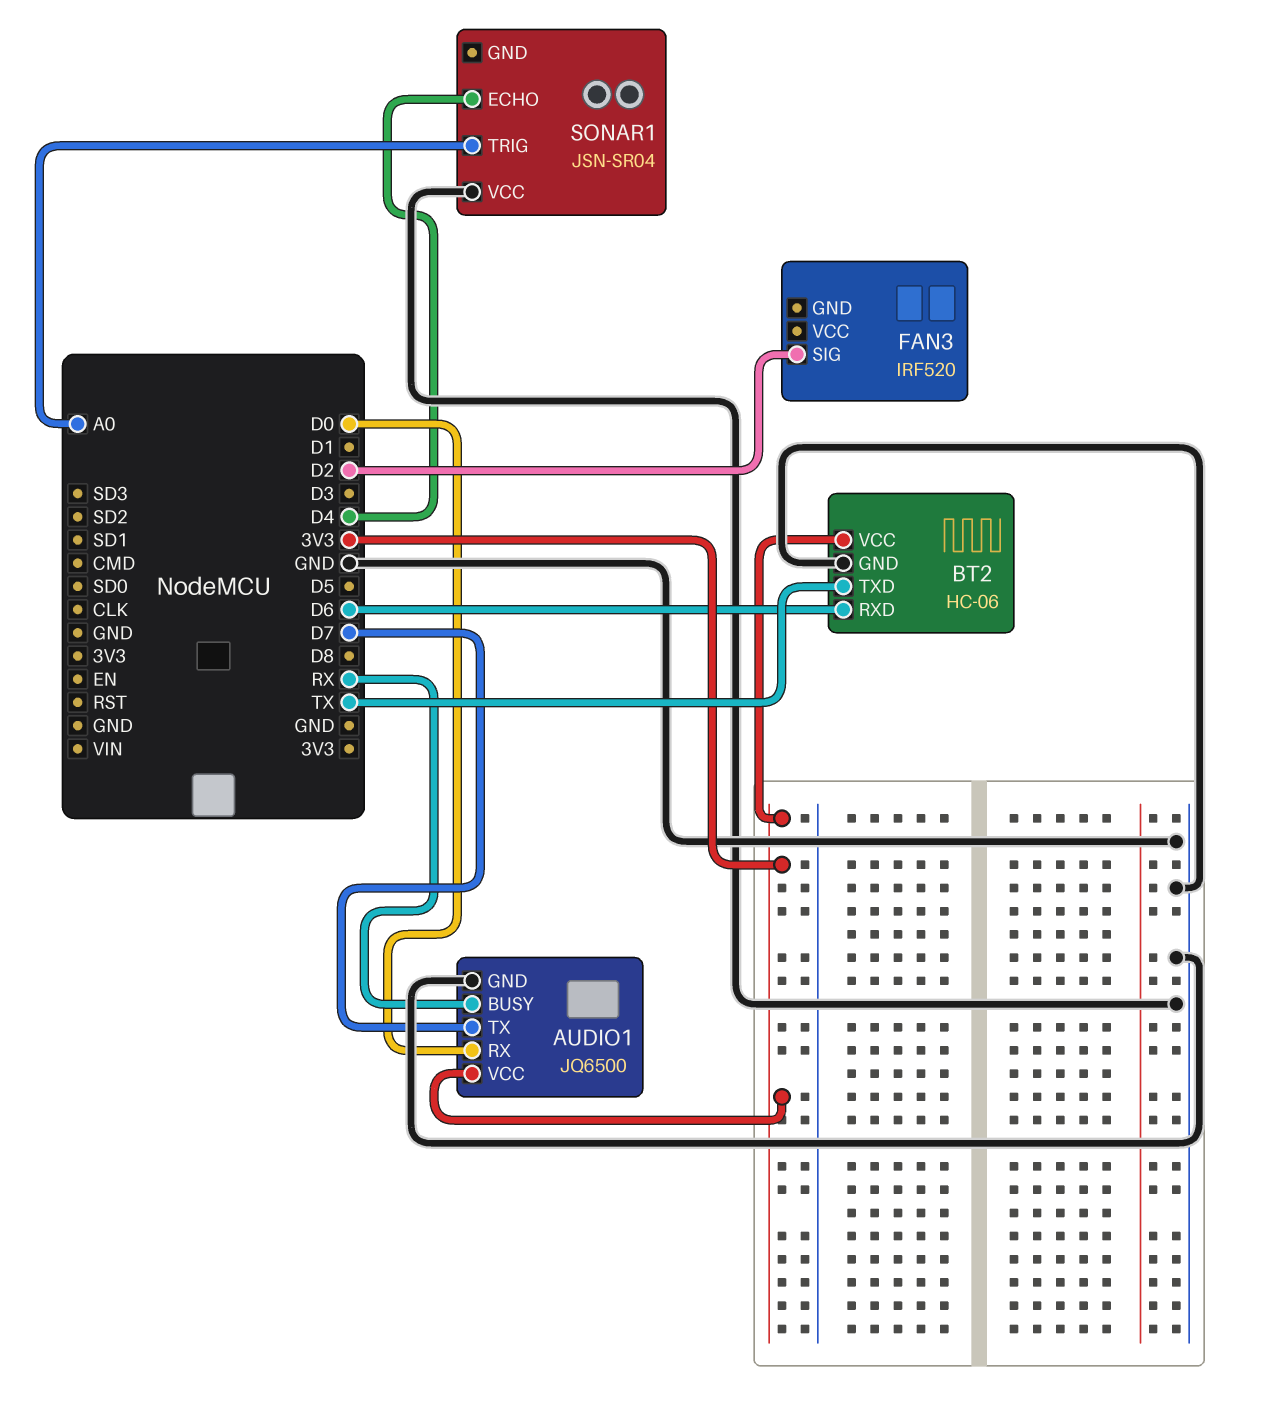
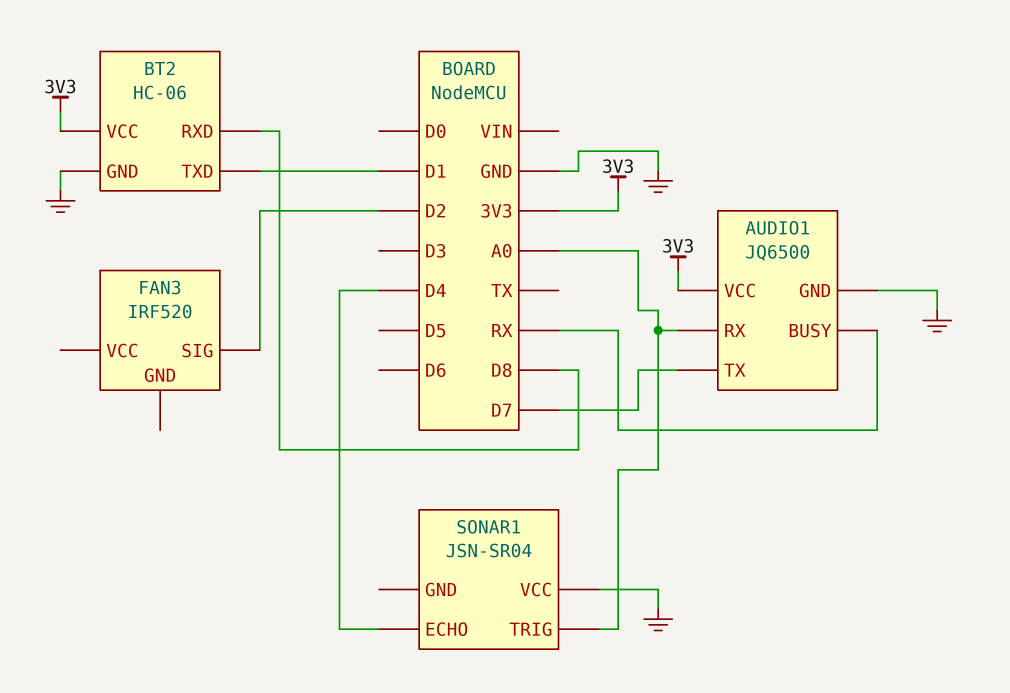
AUDIO1 pin RX: D0 -> A0
BT2 pin RXD: D6 -> D8
BT2 pin TXD: TX -> D1

